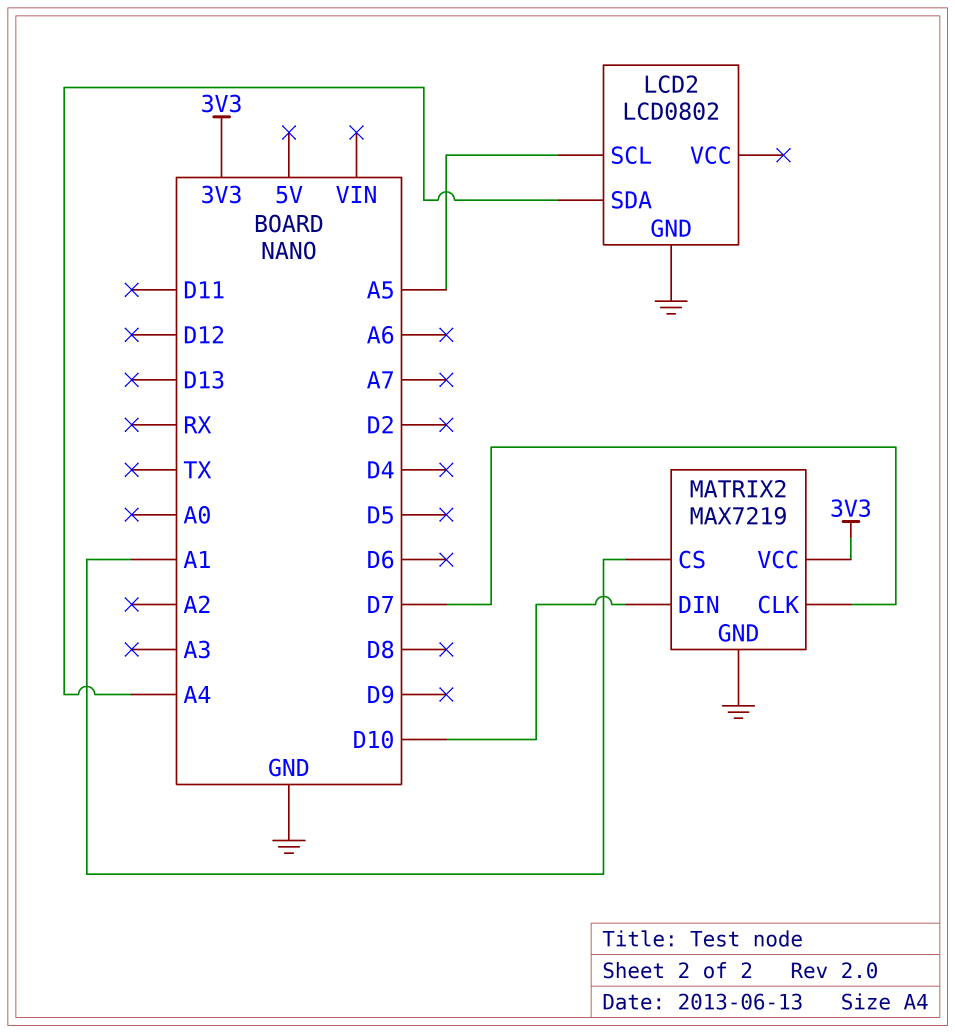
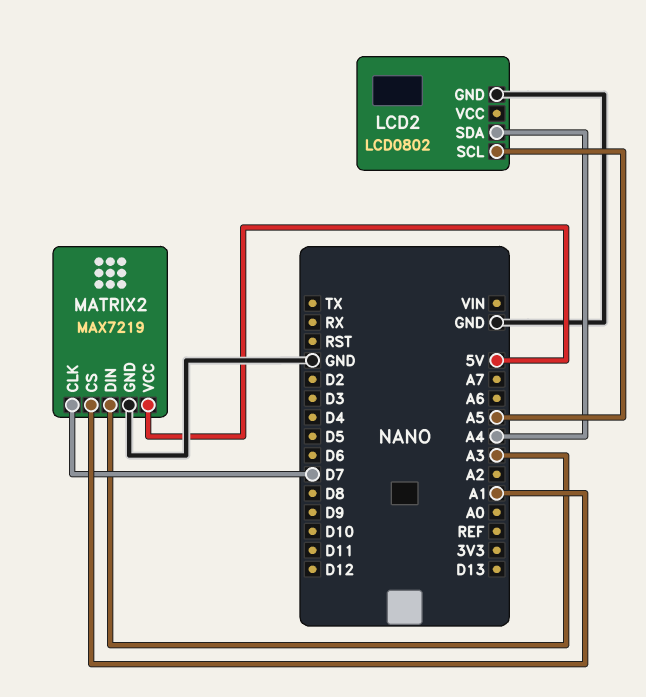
MATRIX2 pin DIN: D10 -> A3
MATRIX2 pin VCC: 3V3 -> 5V

